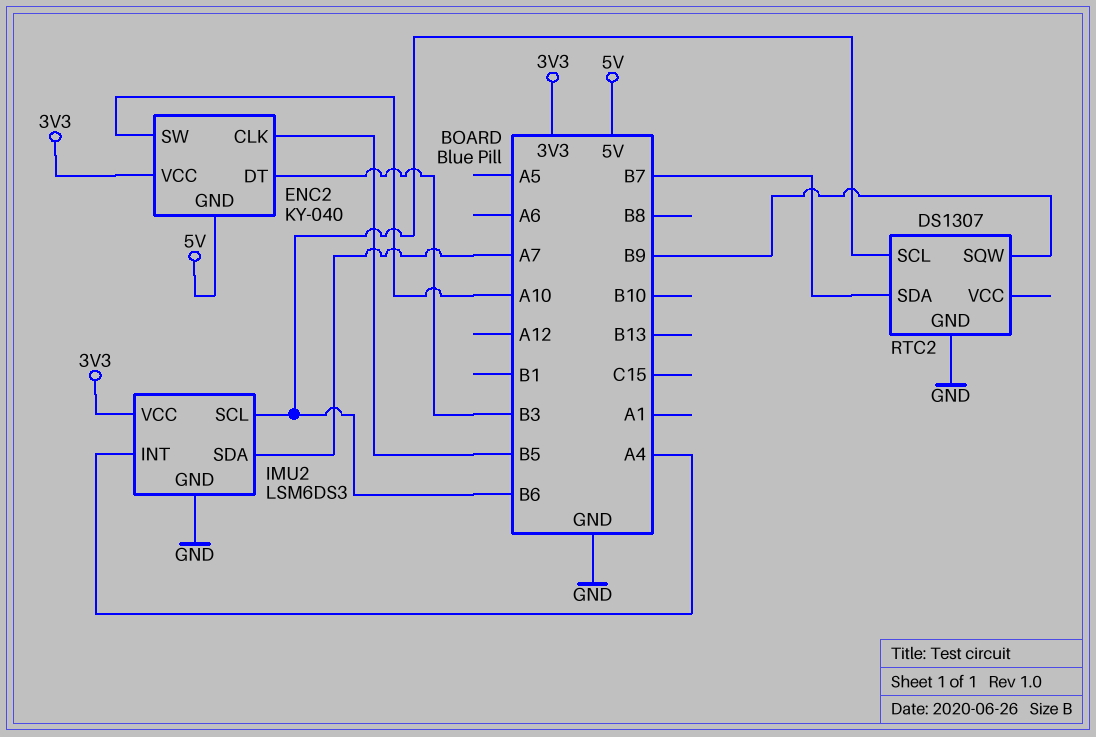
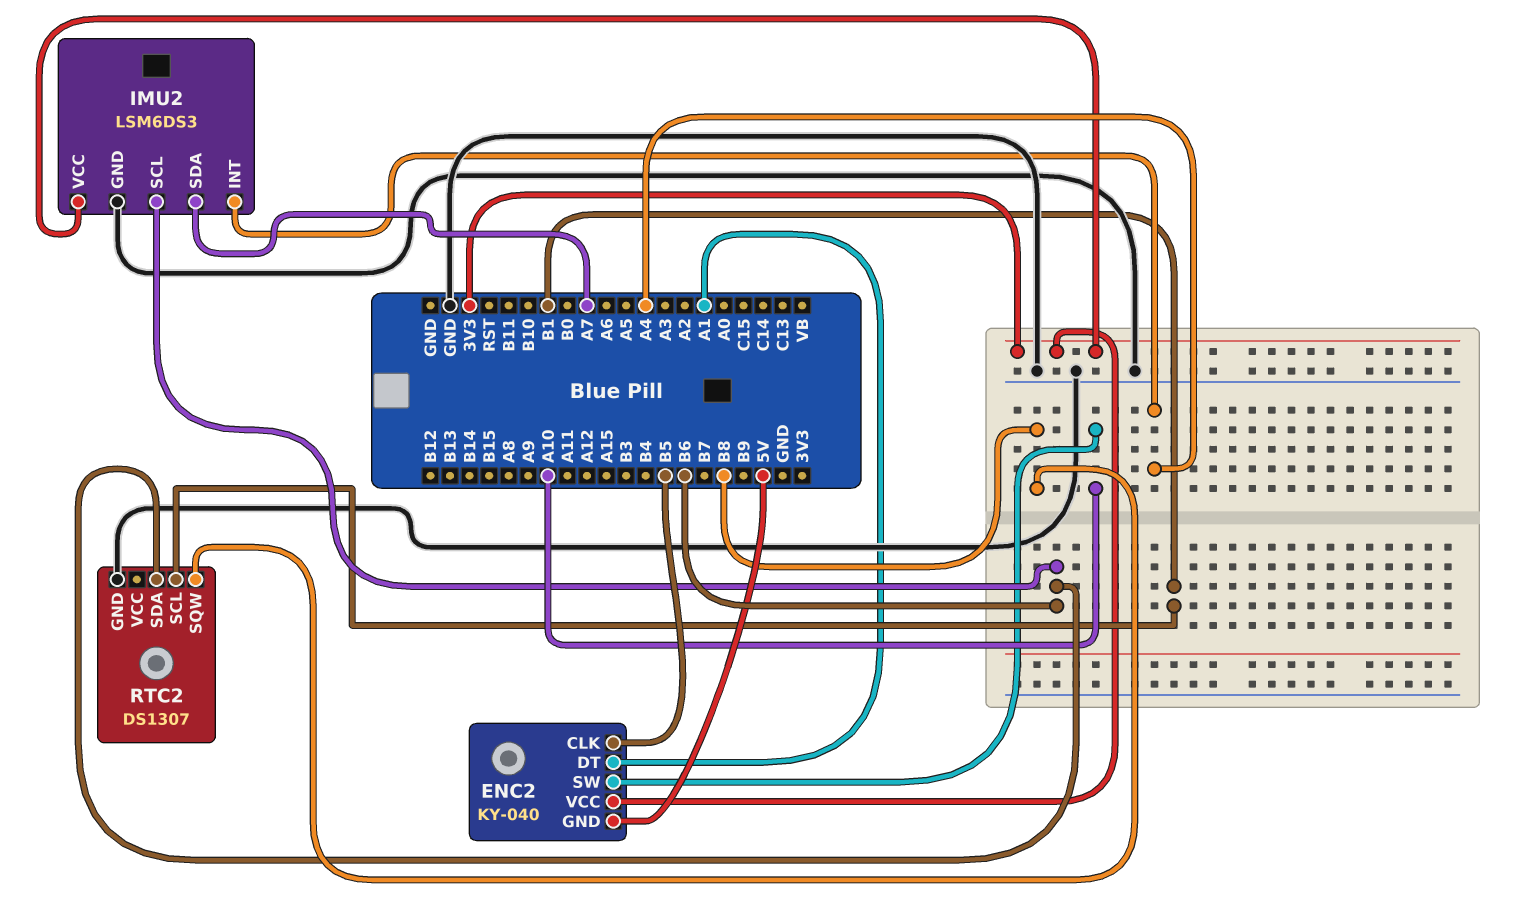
ENC2 pin DT: B3 -> A1
RTC2 pin SCL: B6 -> B1
RTC2 pin SDA: B7 -> B6
RTC2 pin SQW: B9 -> B8

